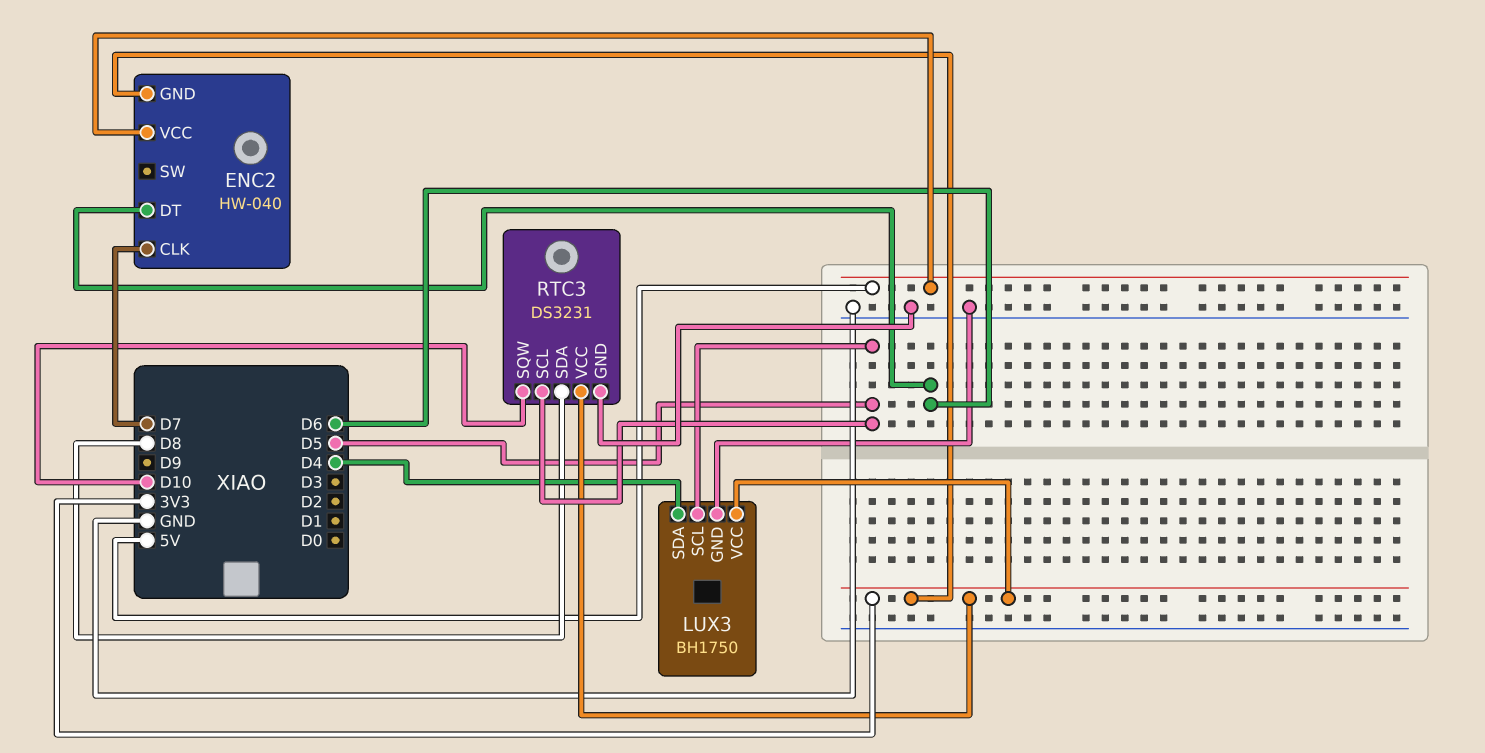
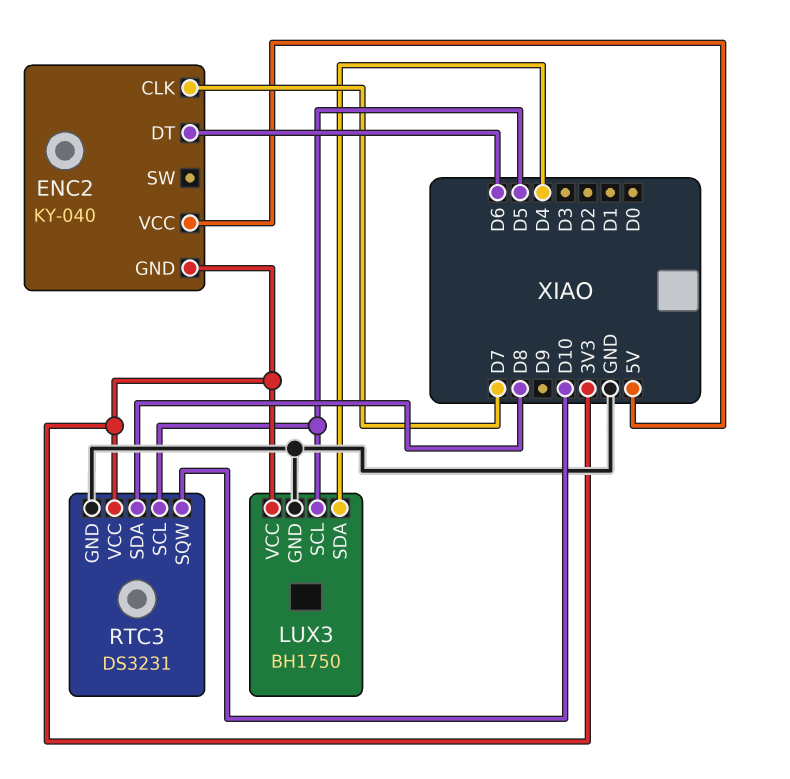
ENC2: HW-040 -> KY-040

